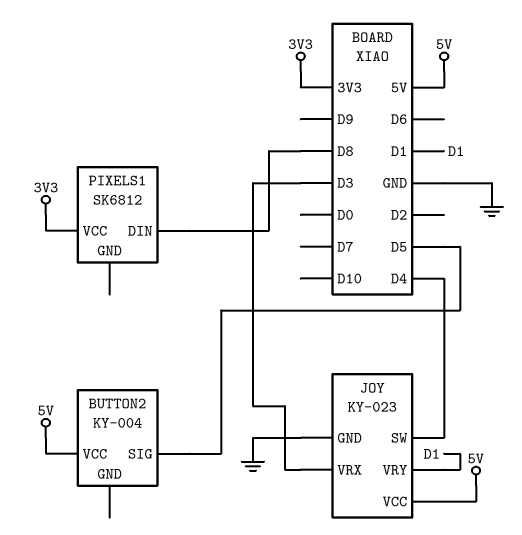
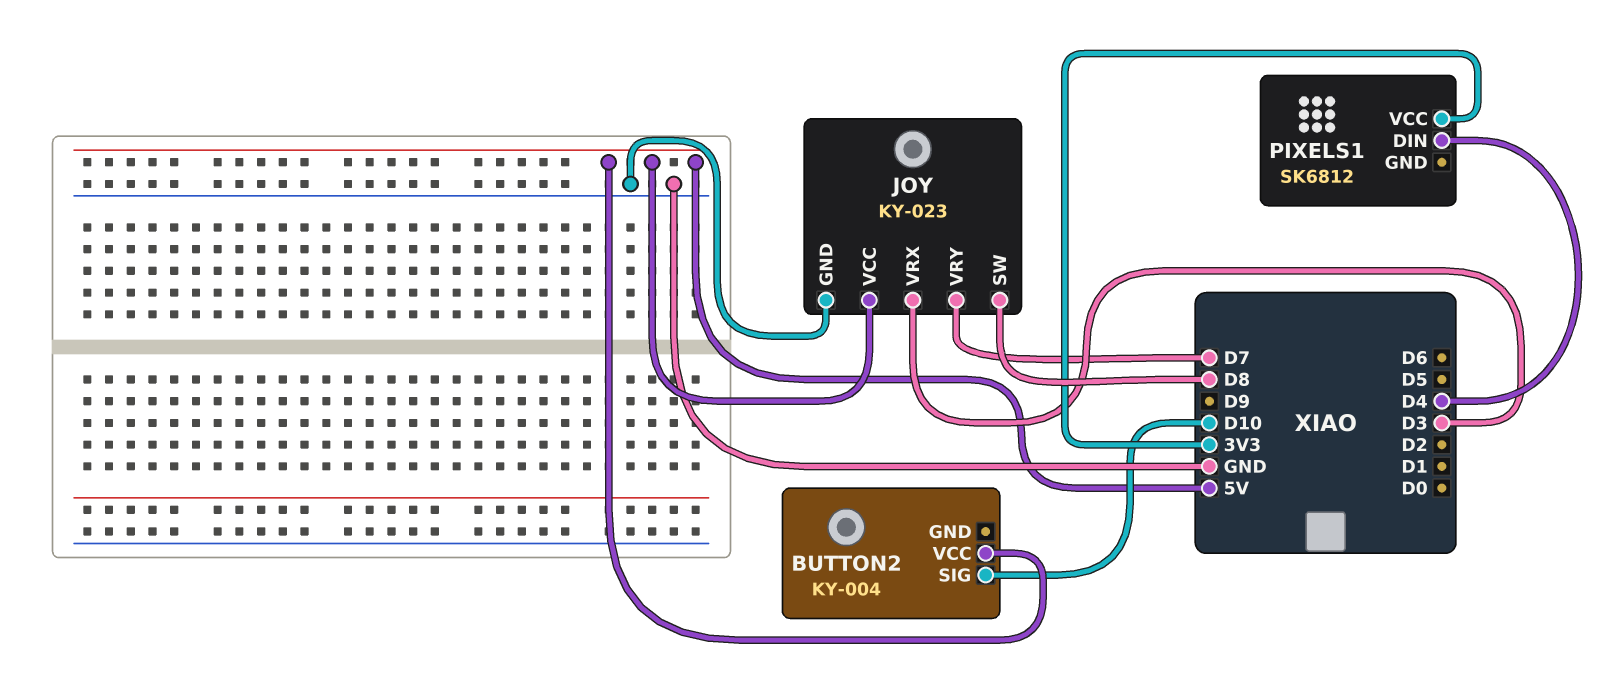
BUTTON2 pin SIG: D5 -> D10
JOY pin SW: D4 -> D8
JOY pin VRY: D1 -> D7
PIXELS1 pin DIN: D8 -> D4

